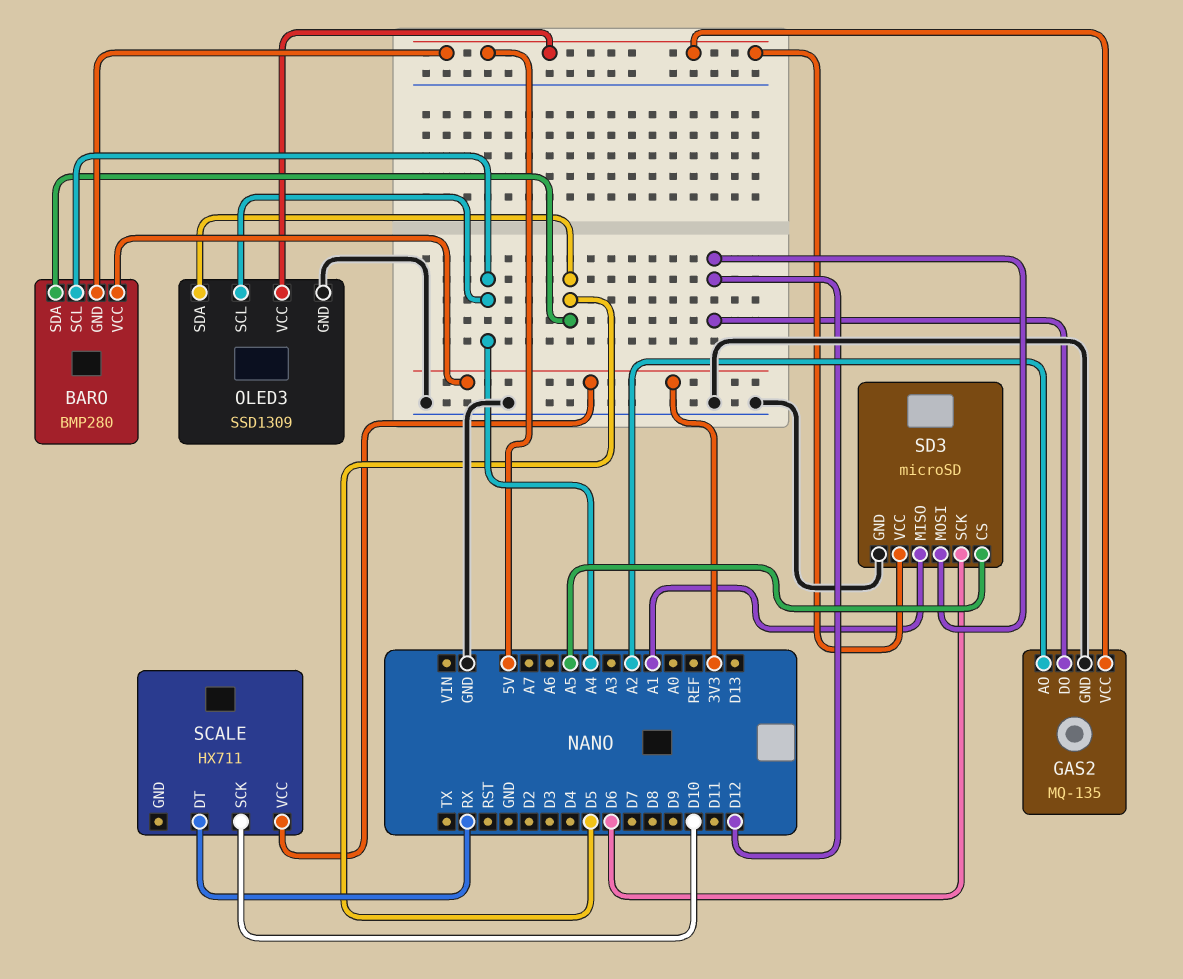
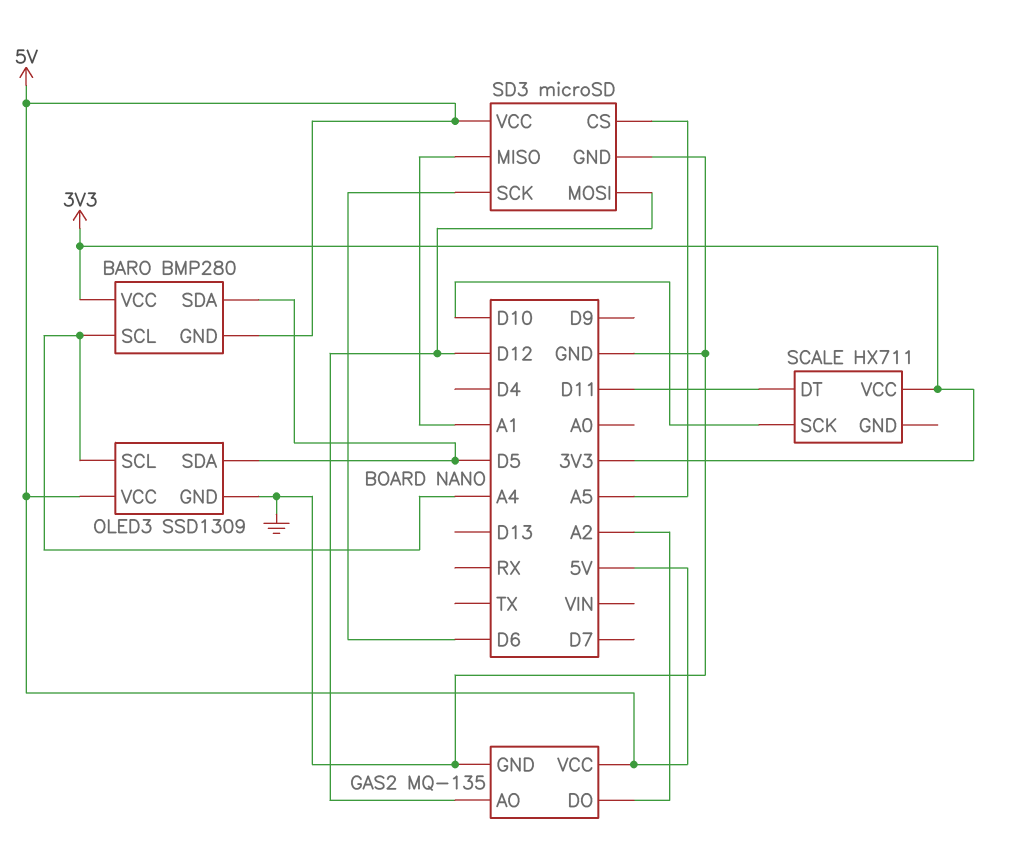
GAS2 pin AO: A2 -> D12
GAS2 pin DO: D12 -> A2
SCALE pin DT: RX -> D11

